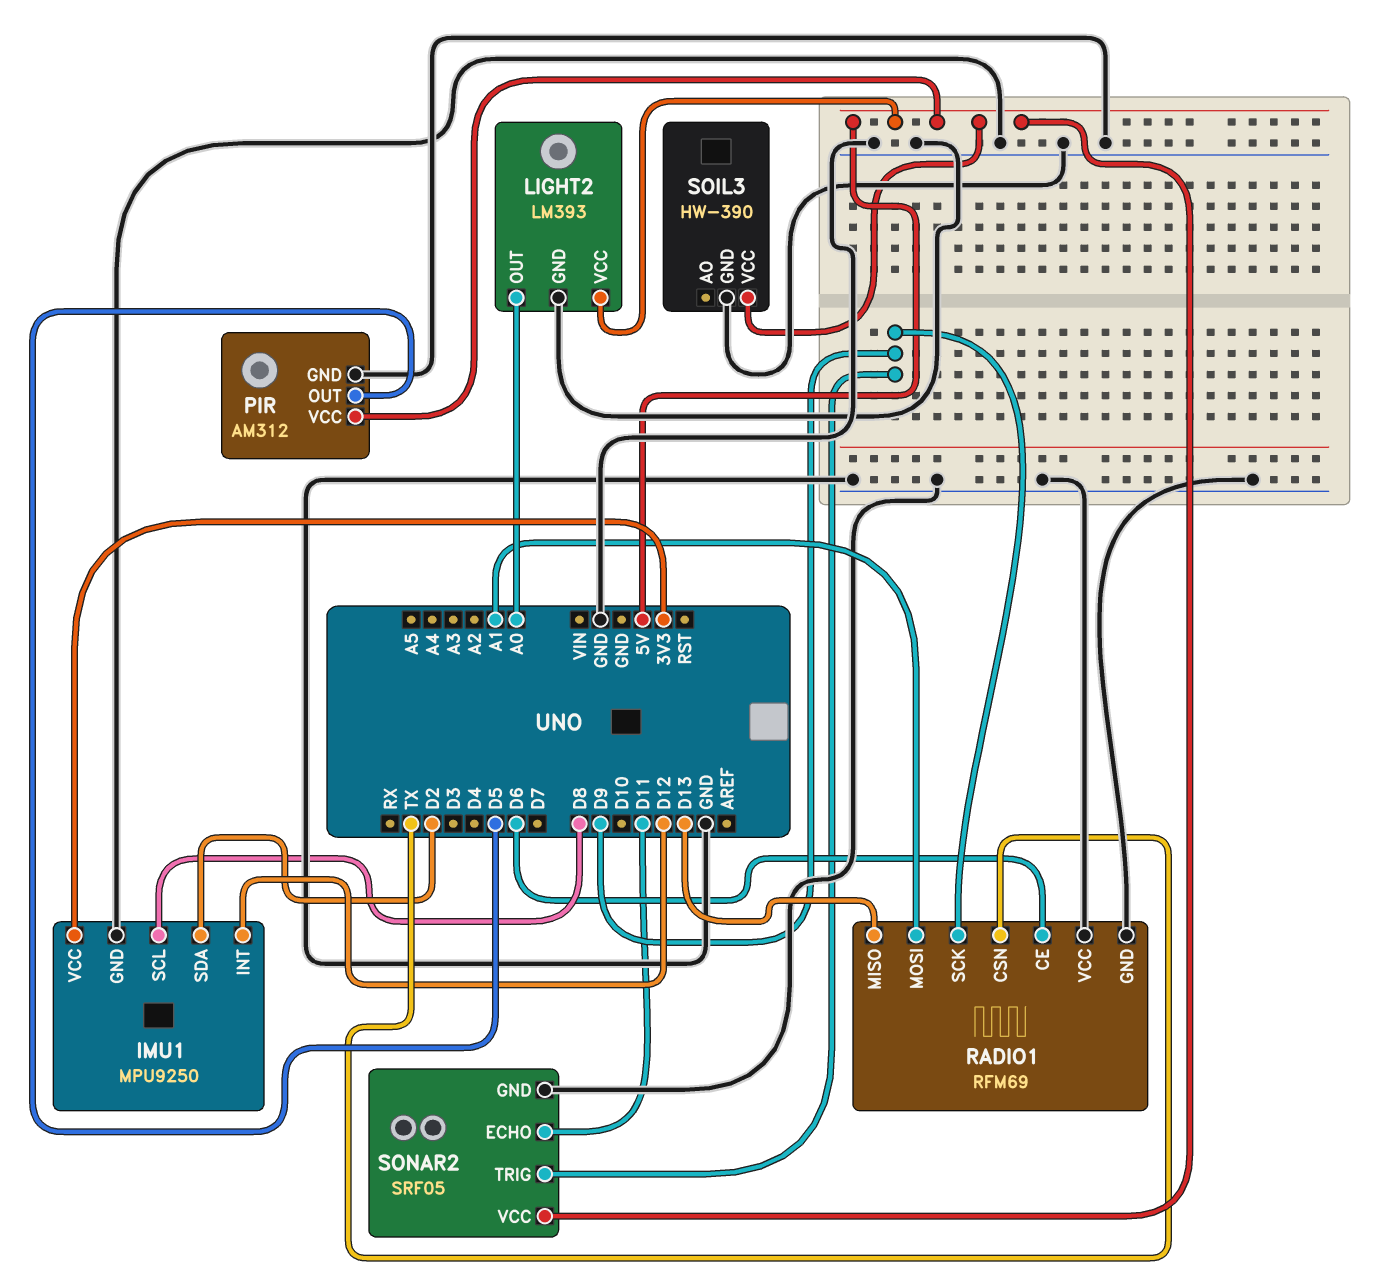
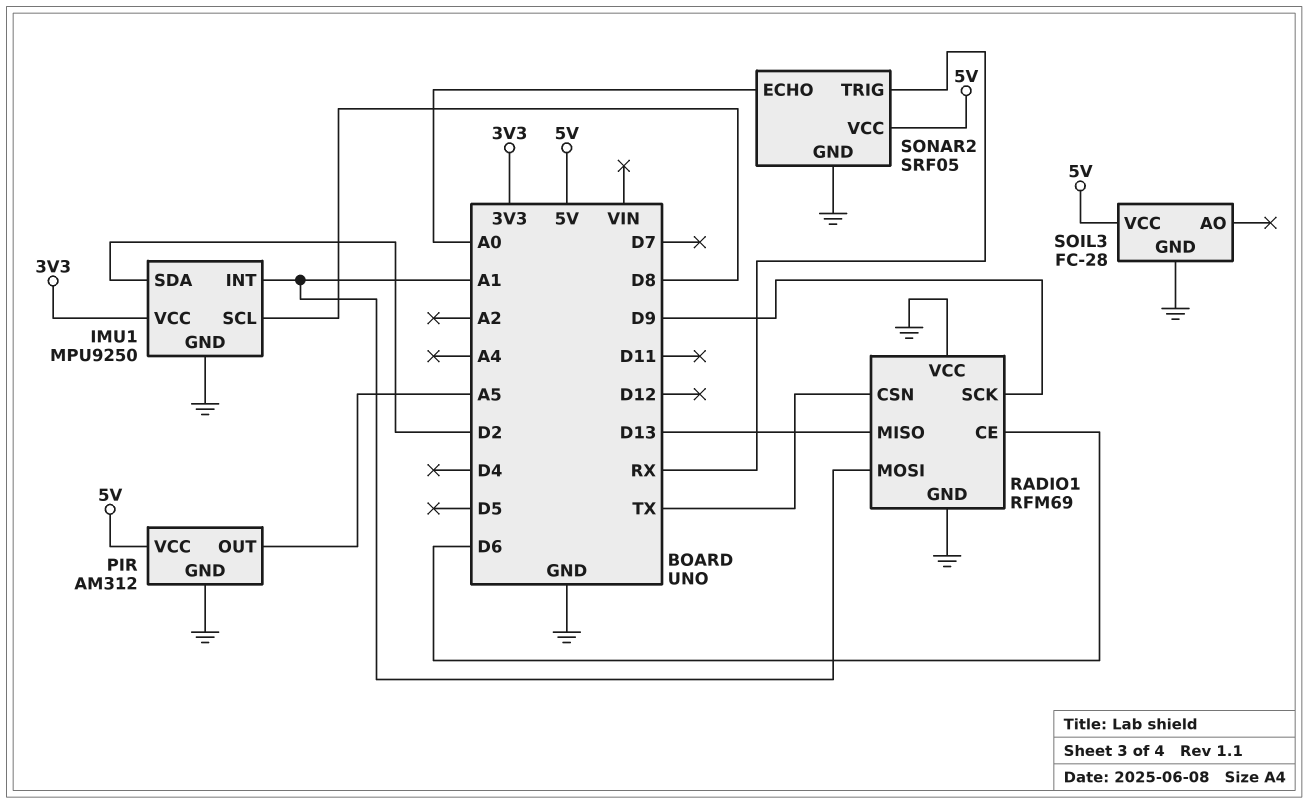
IMU1 pin INT: D12 -> A1
LIGHT2: LM393 -> none
LIGHT2 pin GND: GND -> none
LIGHT2 pin OUT: A0 -> none
LIGHT2 pin VCC: 5V -> none
PIR pin OUT: D5 -> A5
SOIL3: HW-390 -> FC-28
SONAR2 pin ECHO: D11 -> A0
SONAR2 pin TRIG: D9 -> RX

